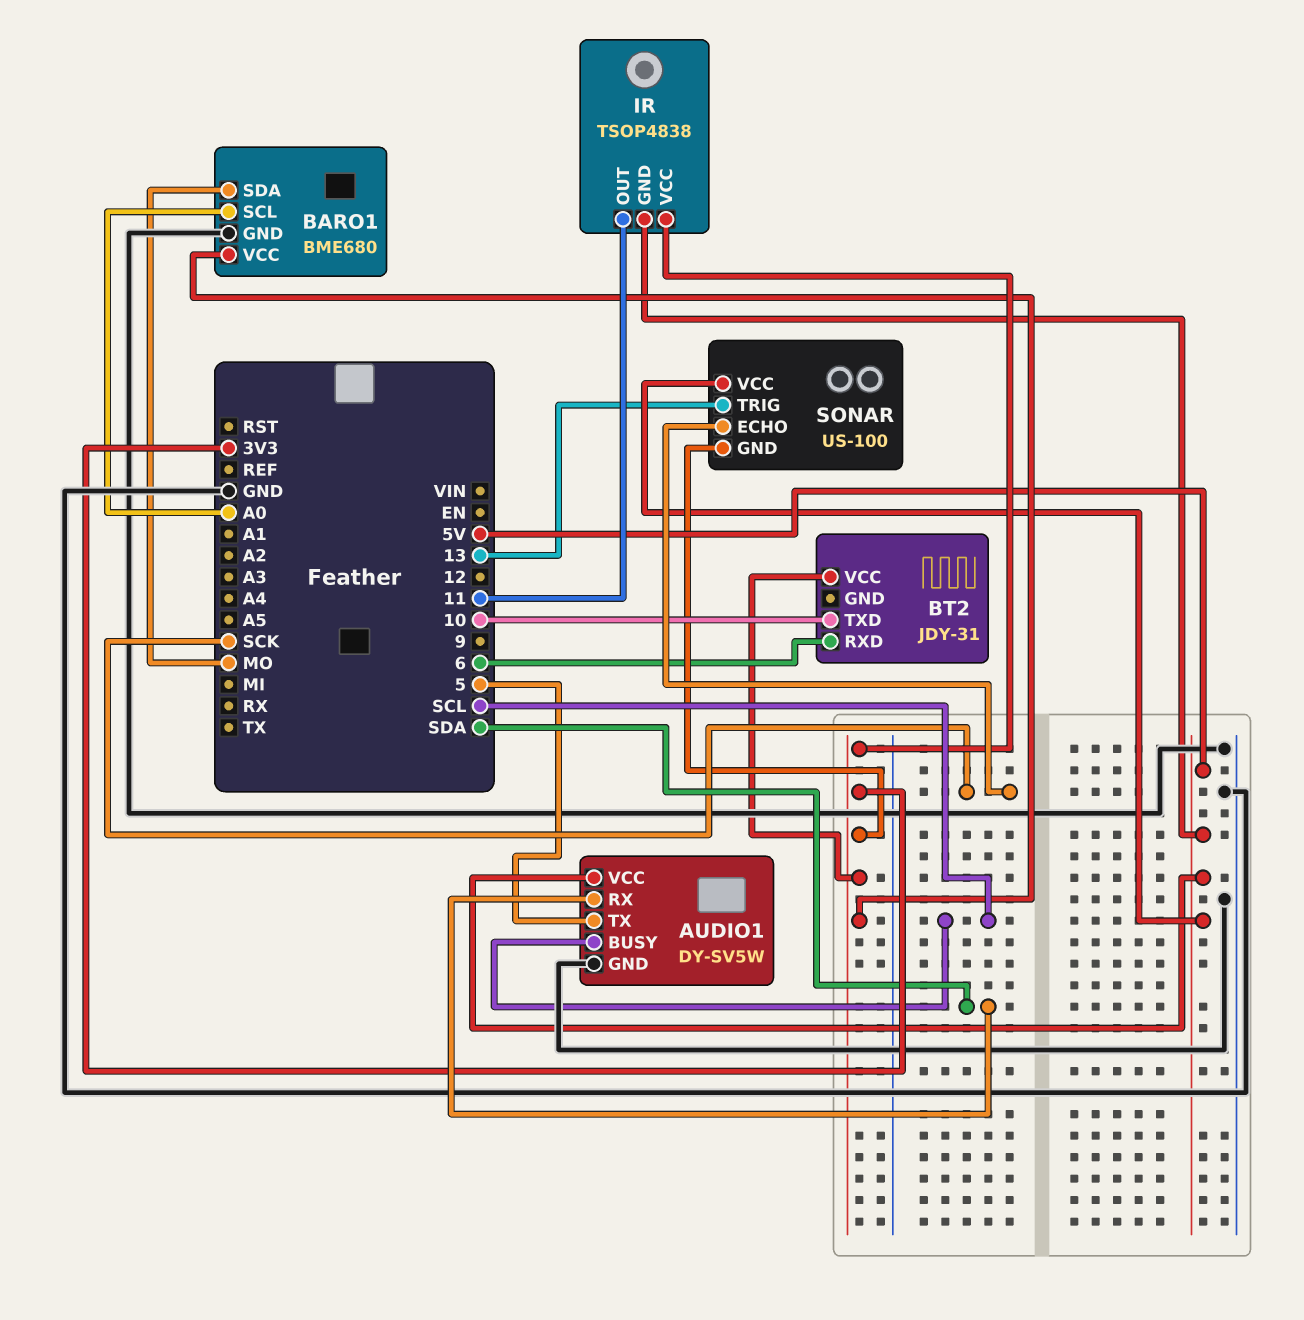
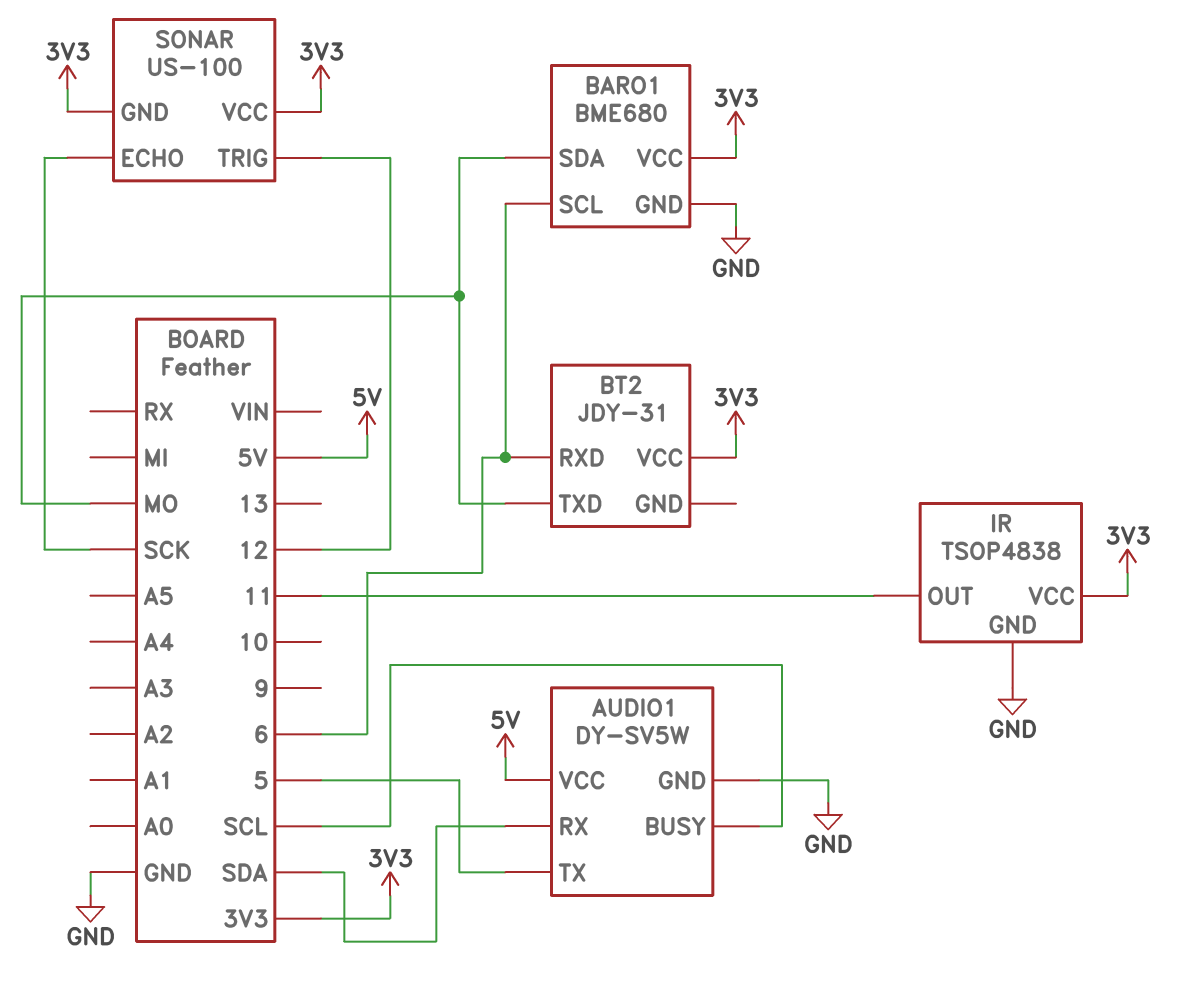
BARO1 pin SCL: A0 -> 6
BT2 pin TXD: 10 -> MO
IR pin GND: 5V -> GND
SONAR pin TRIG: 13 -> 12
SONAR pin VCC: 5V -> 3V3

